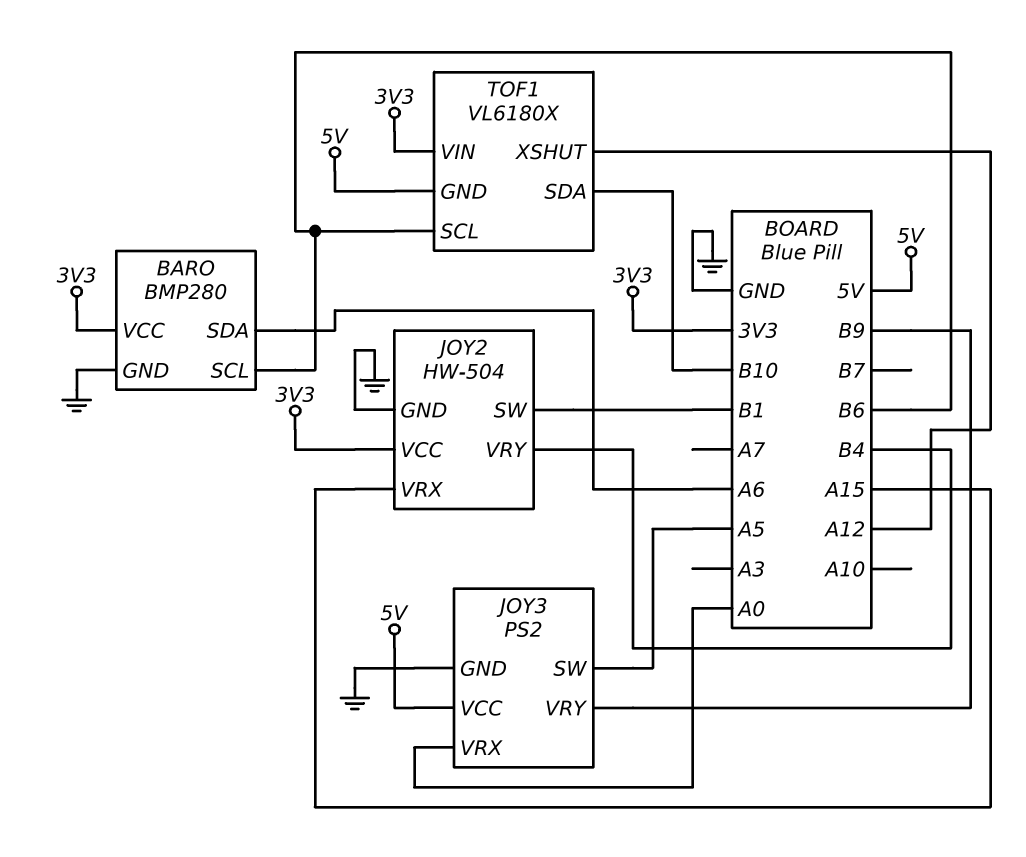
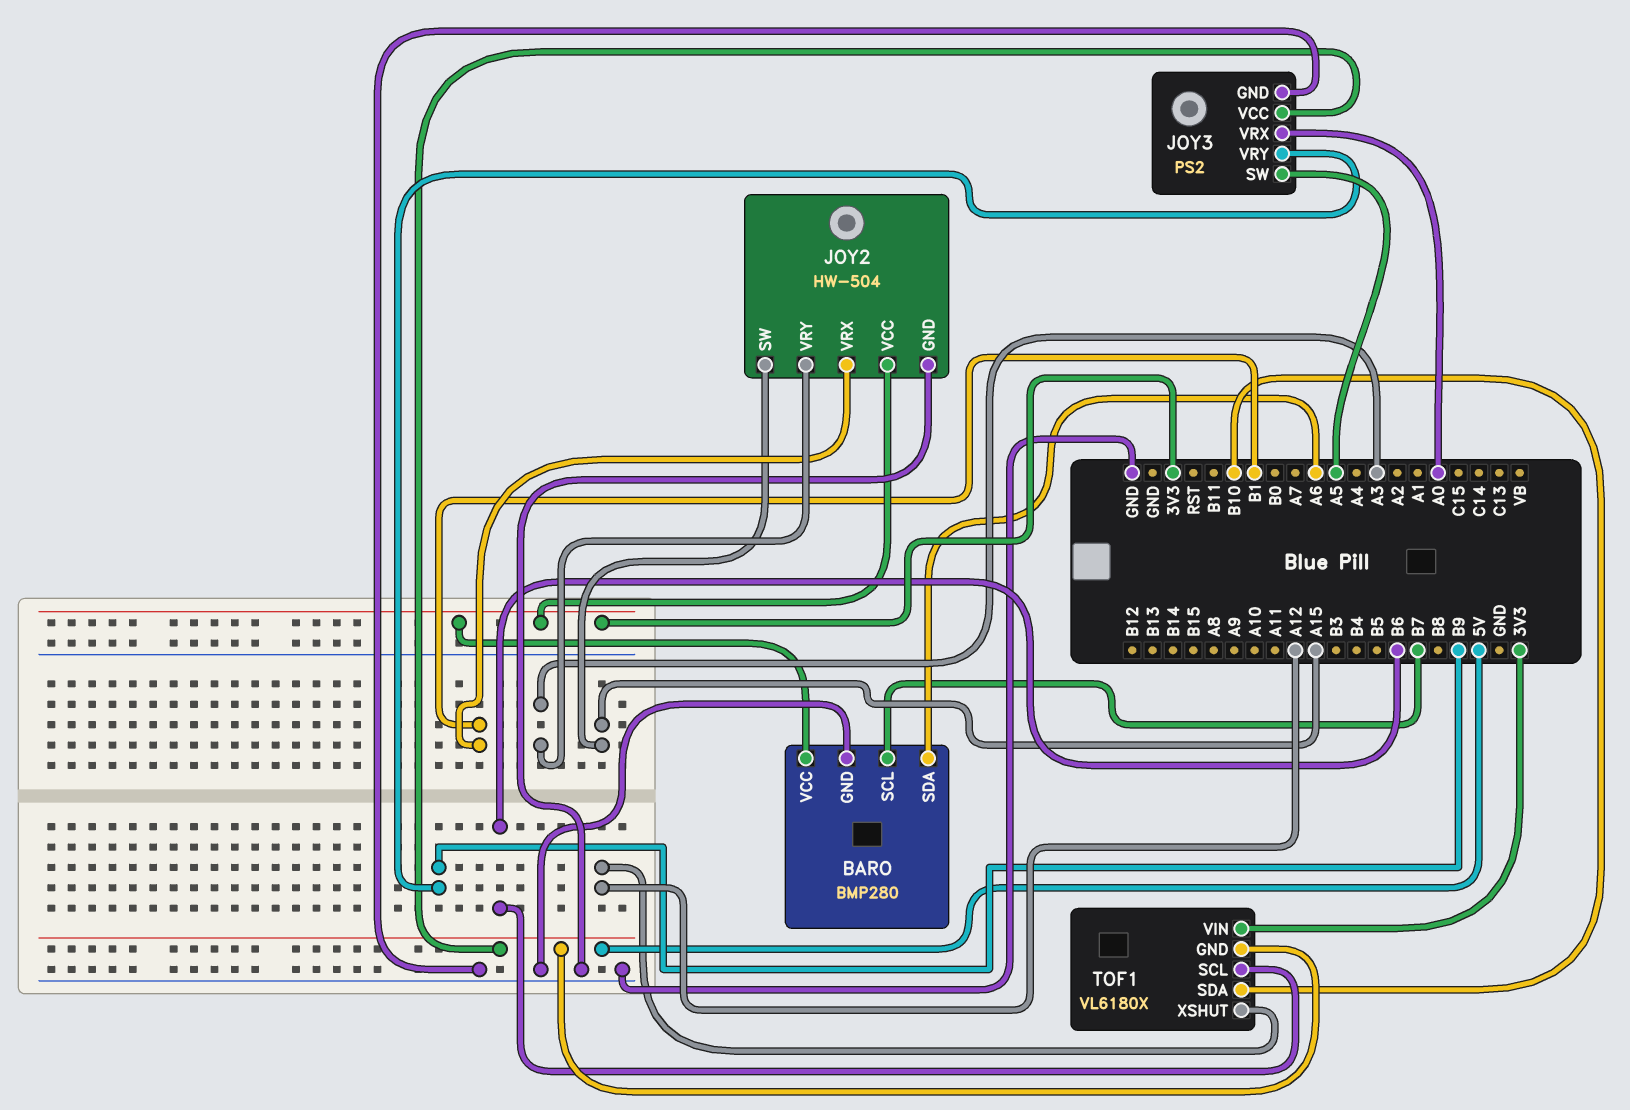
BARO pin SCL: B6 -> B7
JOY2 pin SW: B1 -> A15
JOY2 pin VRX: A15 -> B1
JOY2 pin VRY: B4 -> A3

